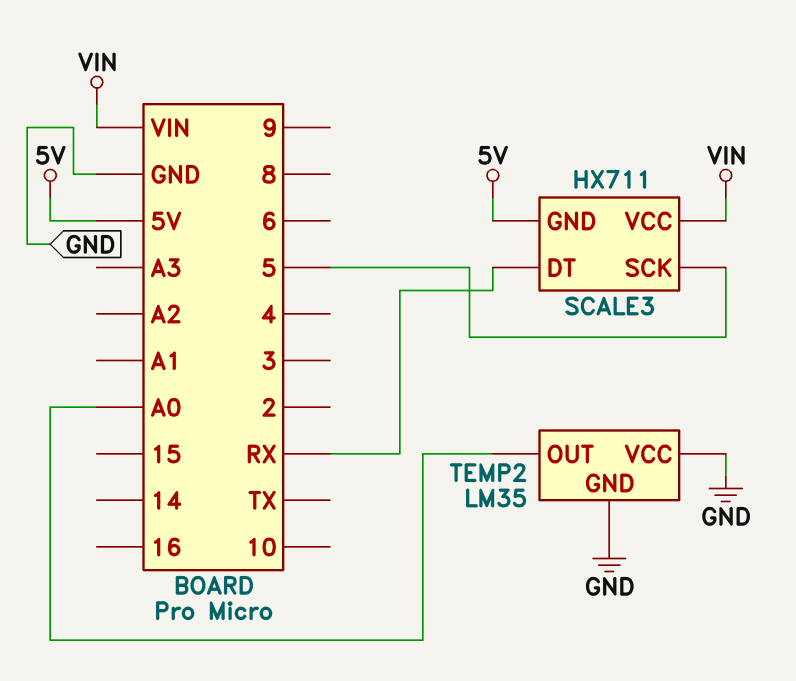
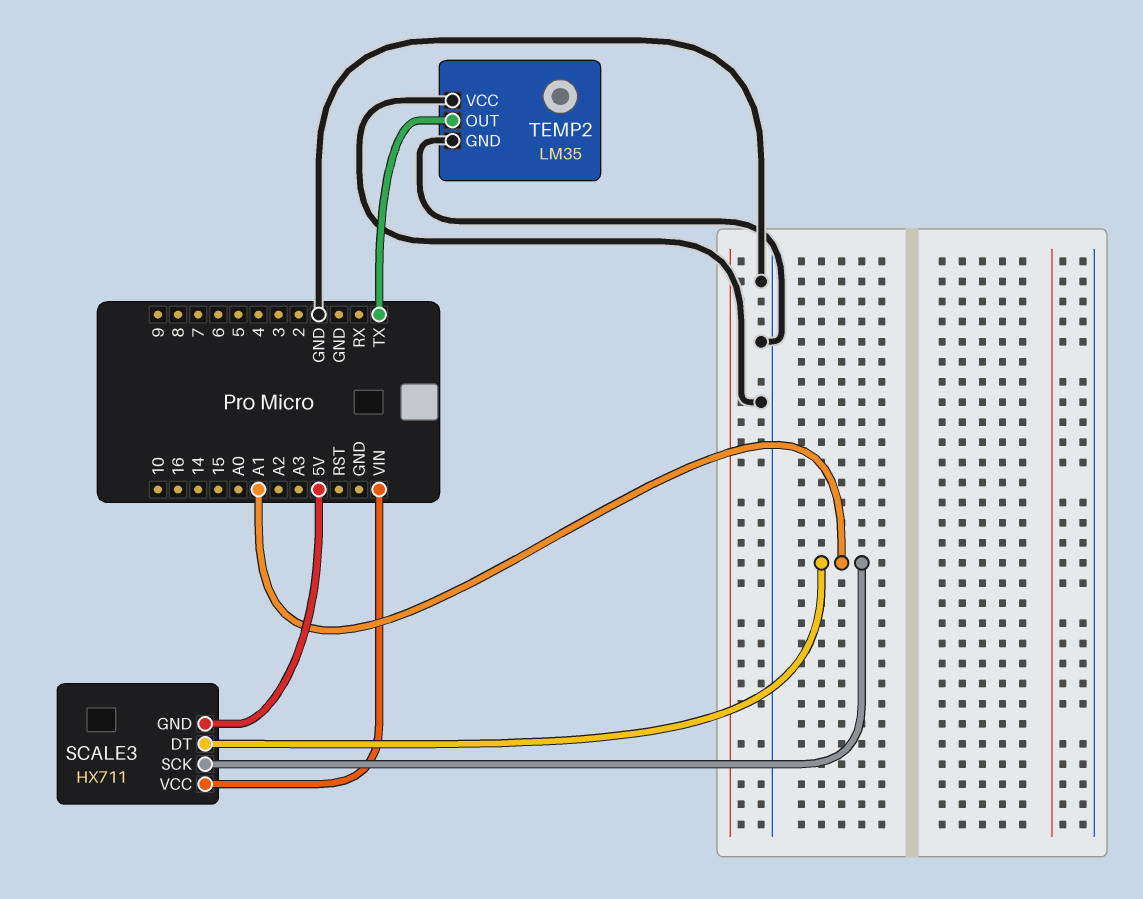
SCALE3 pin DT: RX -> A1
SCALE3 pin SCK: 5 -> A1
TEMP2 pin OUT: A0 -> TX

